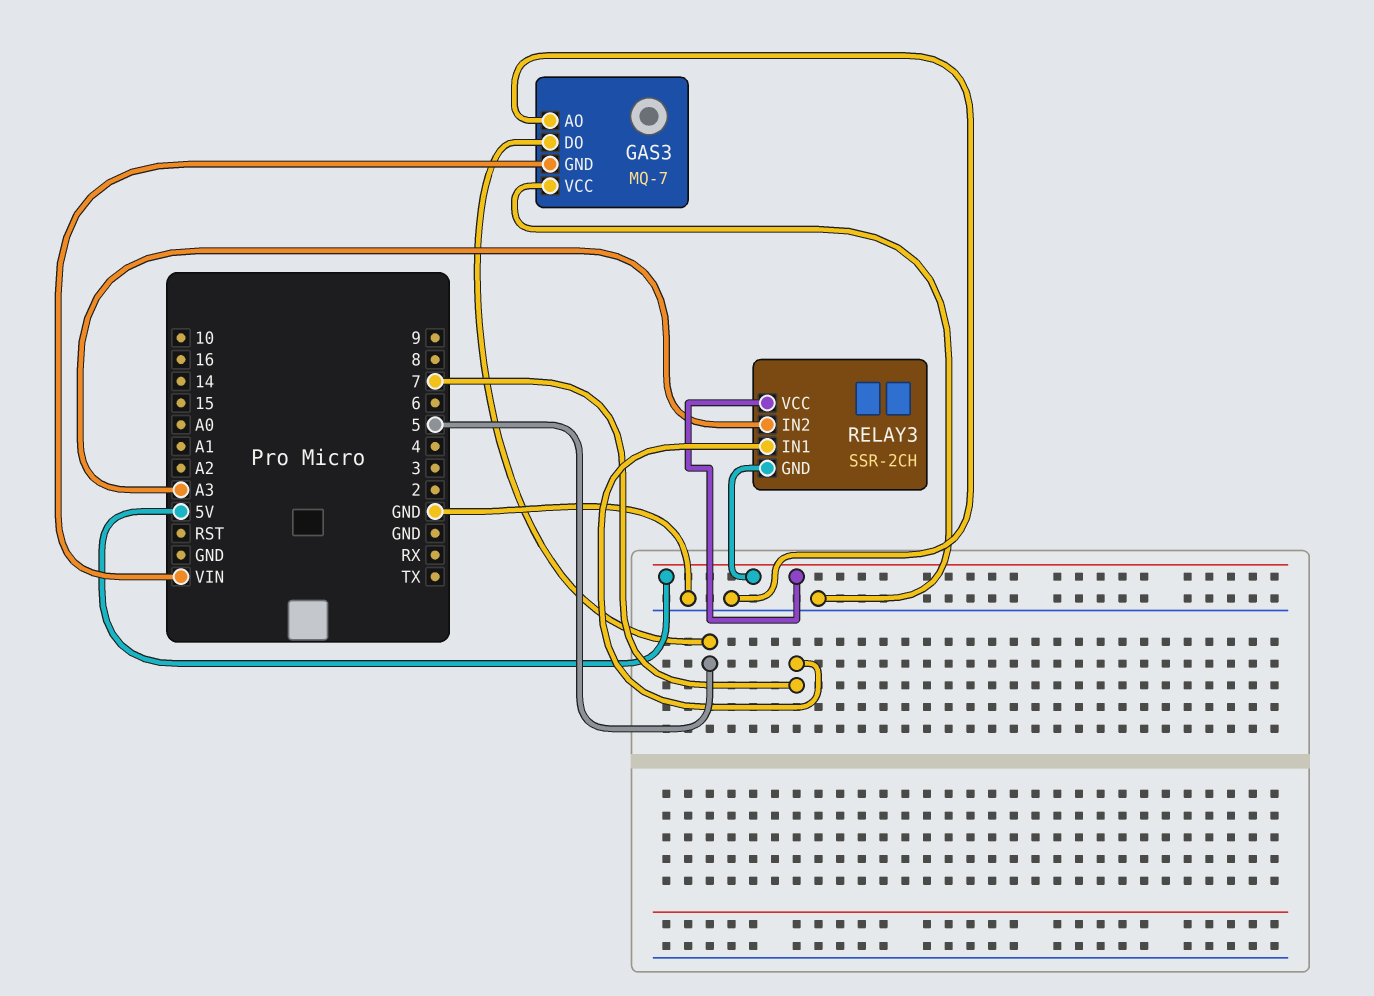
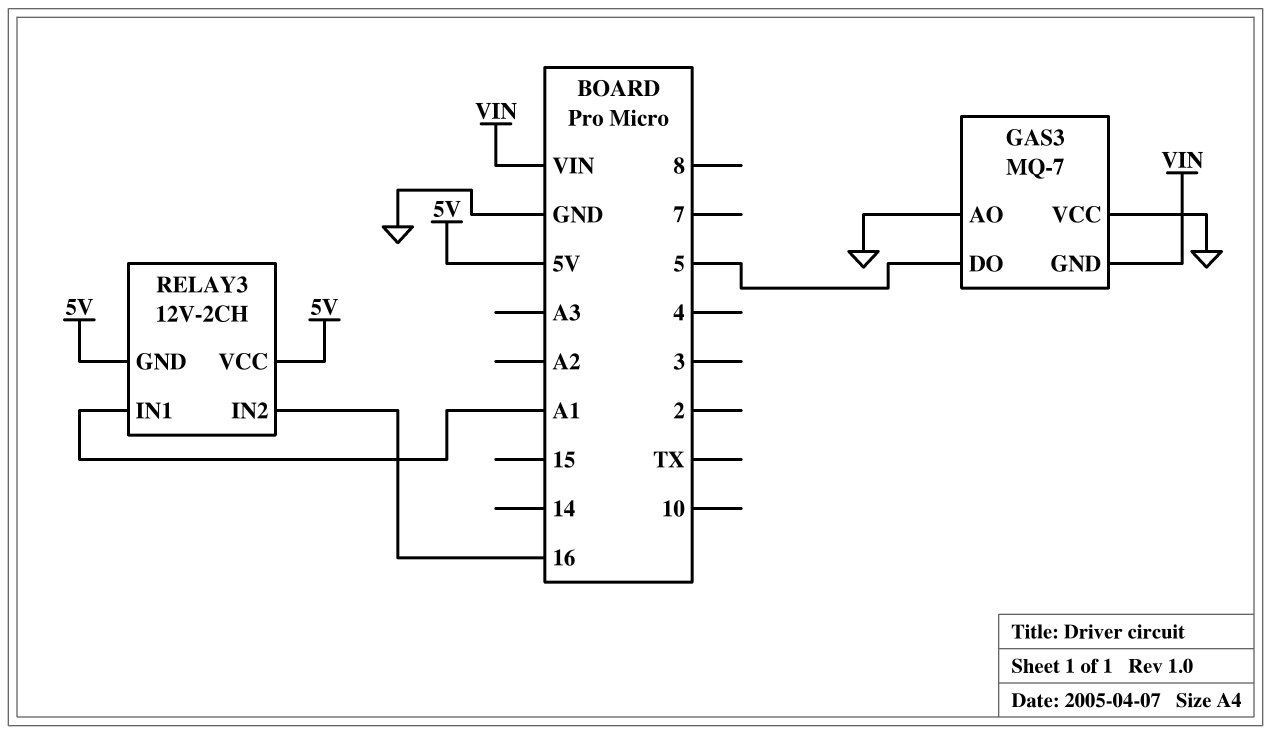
RELAY3: SSR-2CH -> 12V-2CH
RELAY3 pin IN1: 7 -> A1
RELAY3 pin IN2: A3 -> 16

